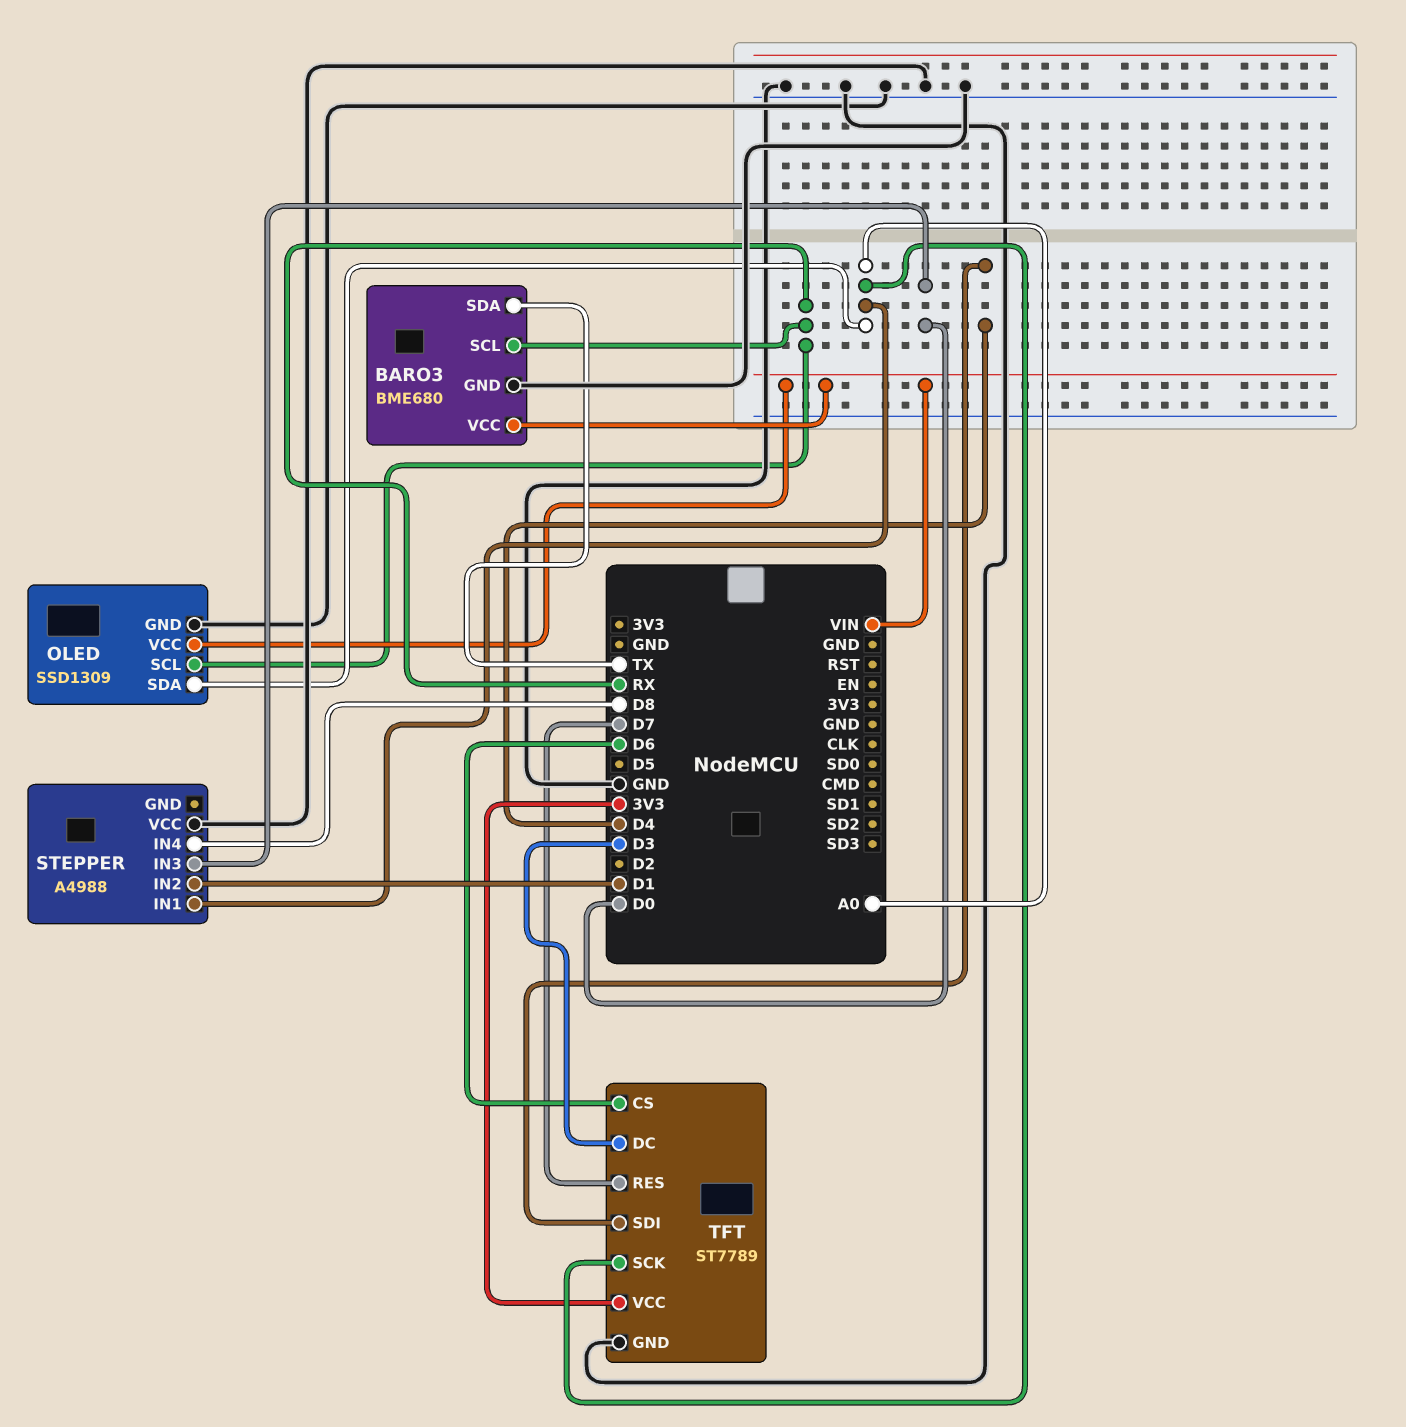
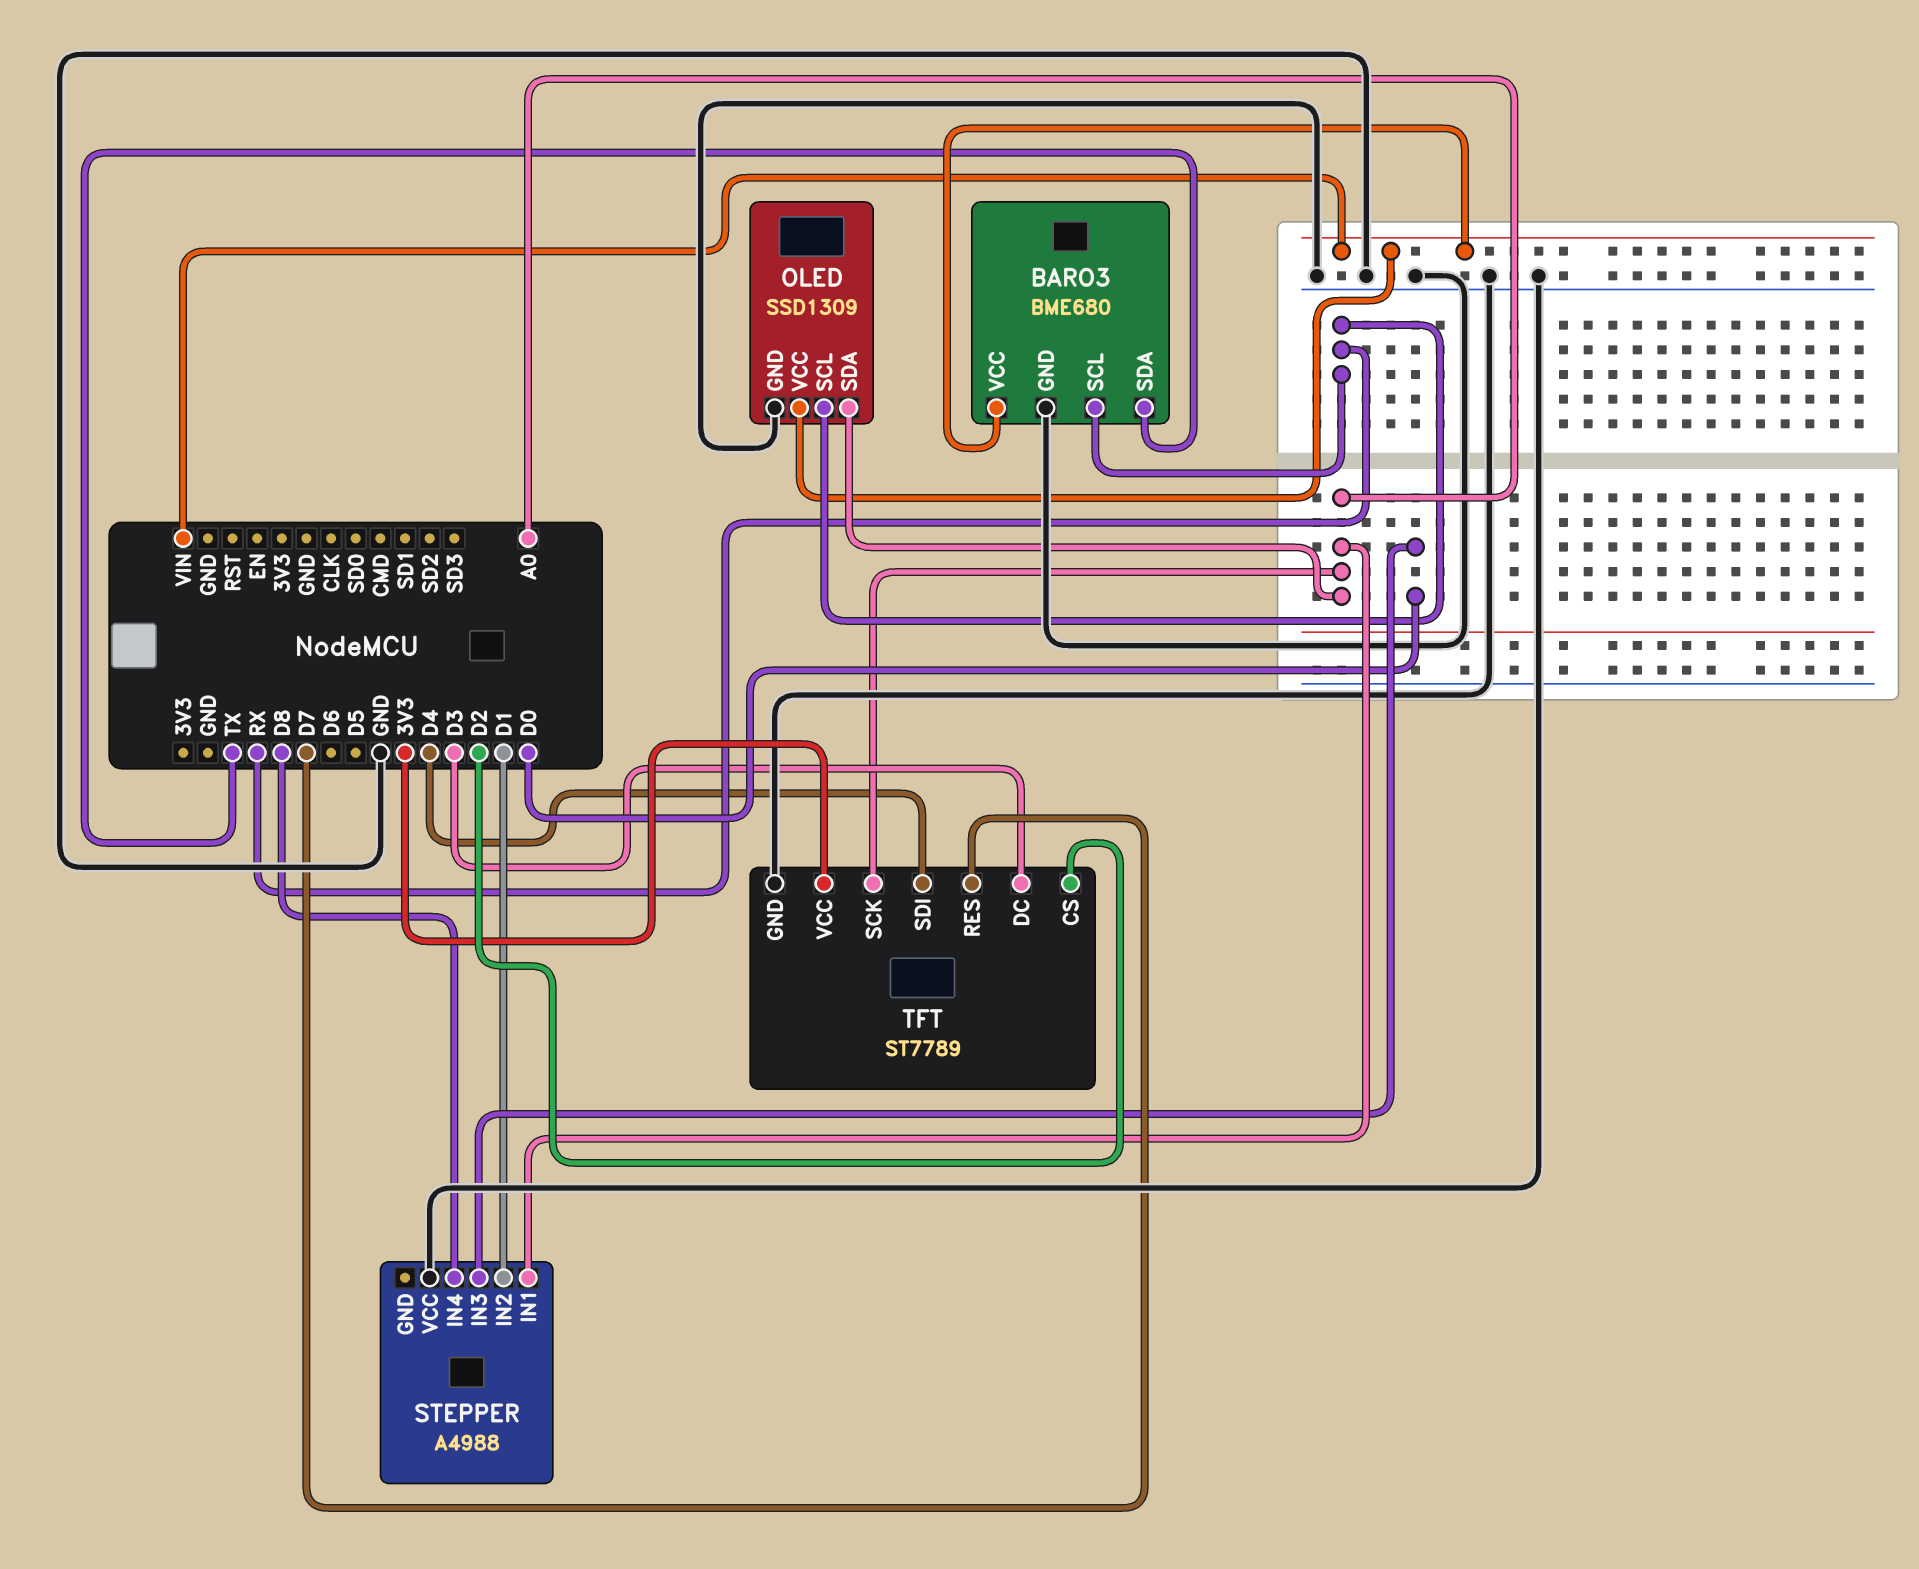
TFT pin CS: D6 -> D2

